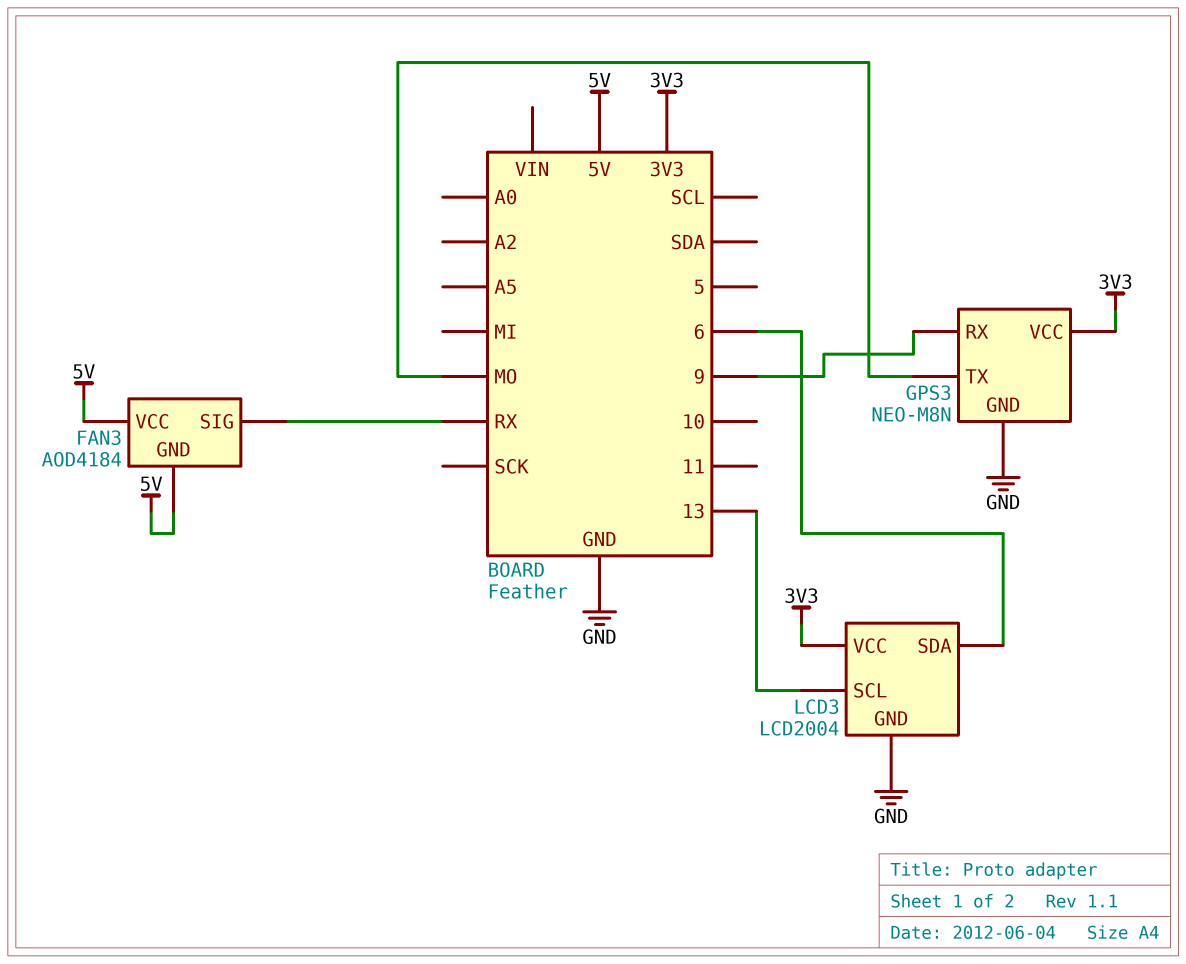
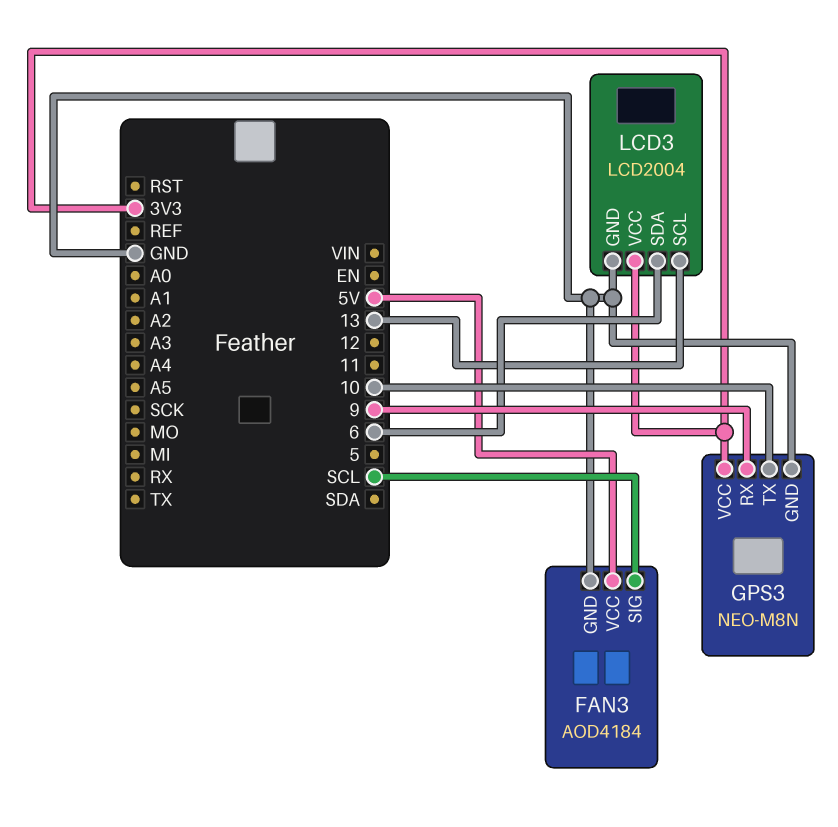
FAN3 pin GND: 5V -> GND
FAN3 pin SIG: RX -> SCL
GPS3 pin TX: MO -> 10

